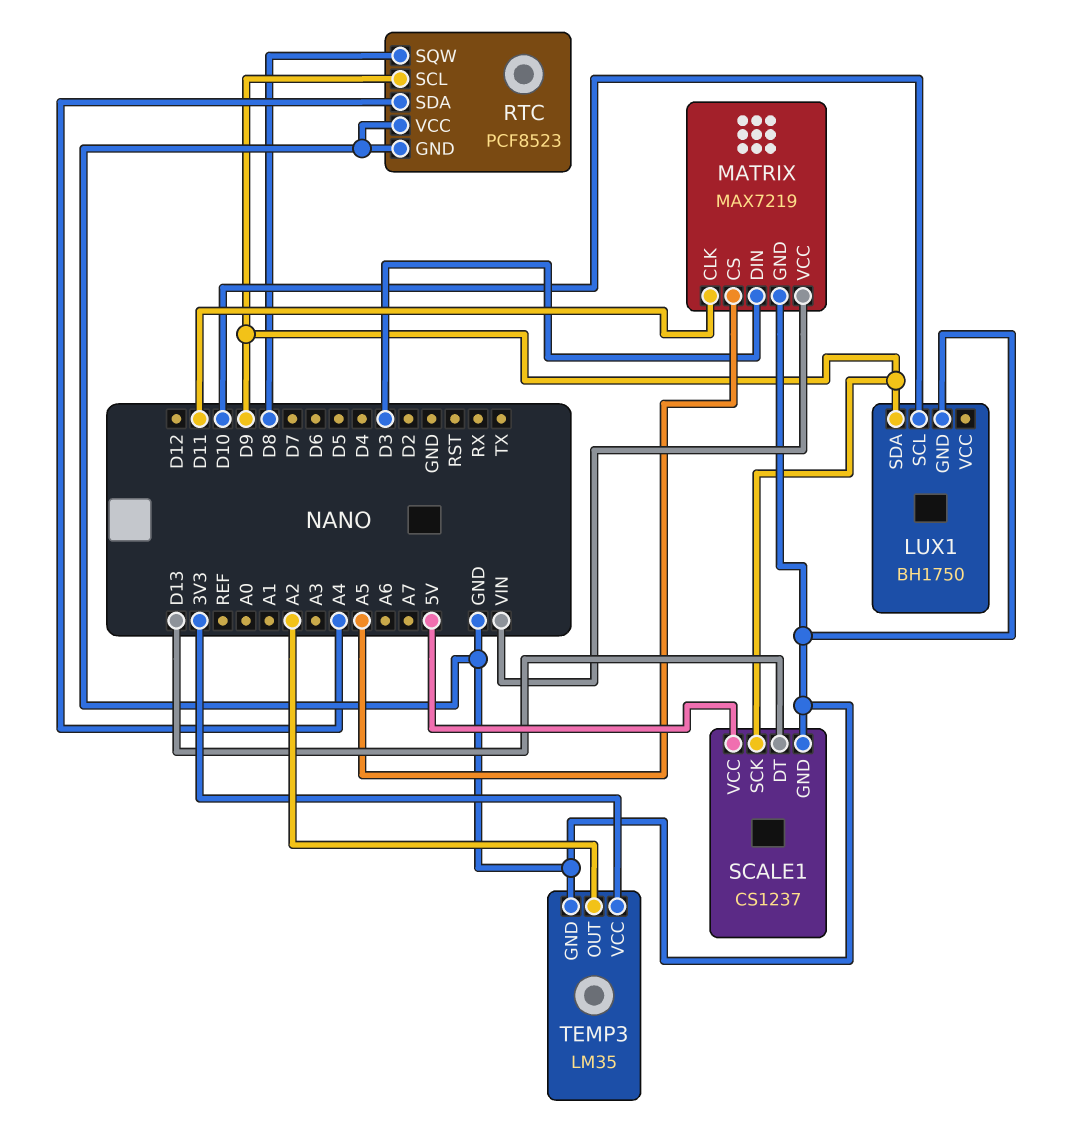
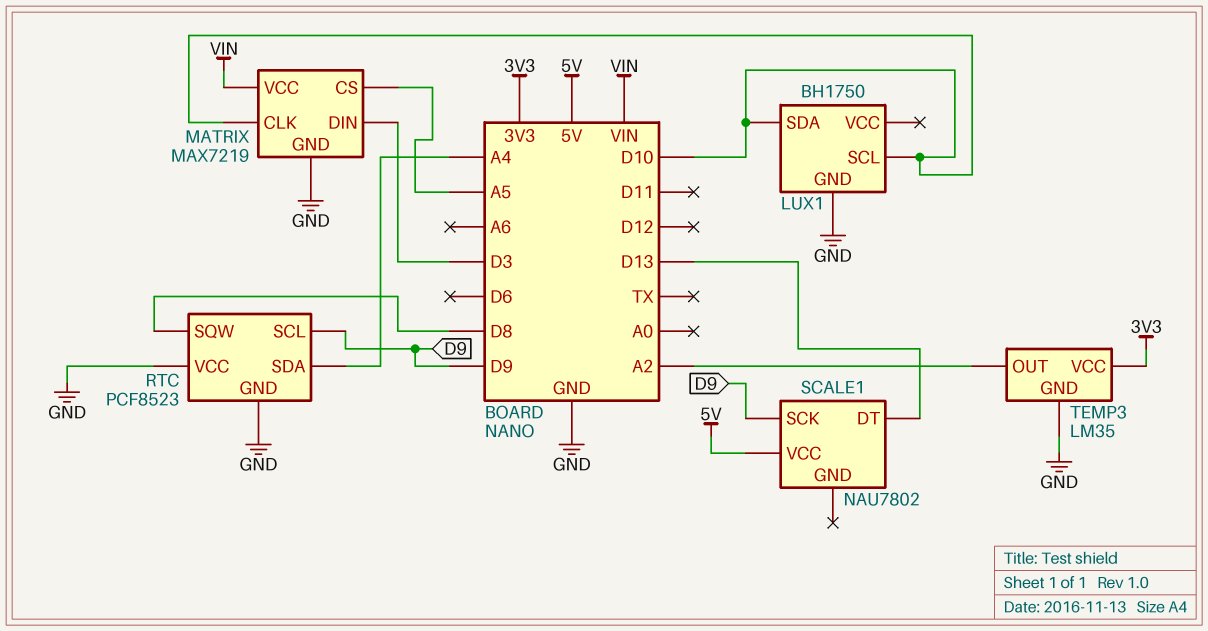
LUX1 pin SDA: D9 -> D10
MATRIX pin CLK: D11 -> D10
SCALE1: CS1237 -> NAU7802
SCALE1 pin GND: GND -> none

